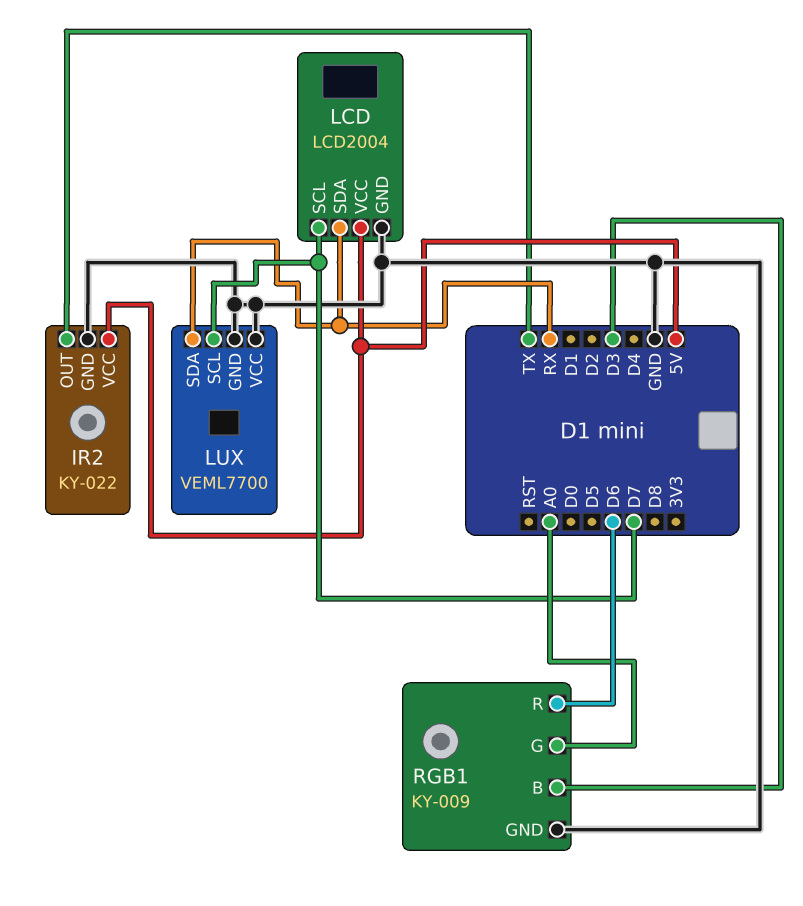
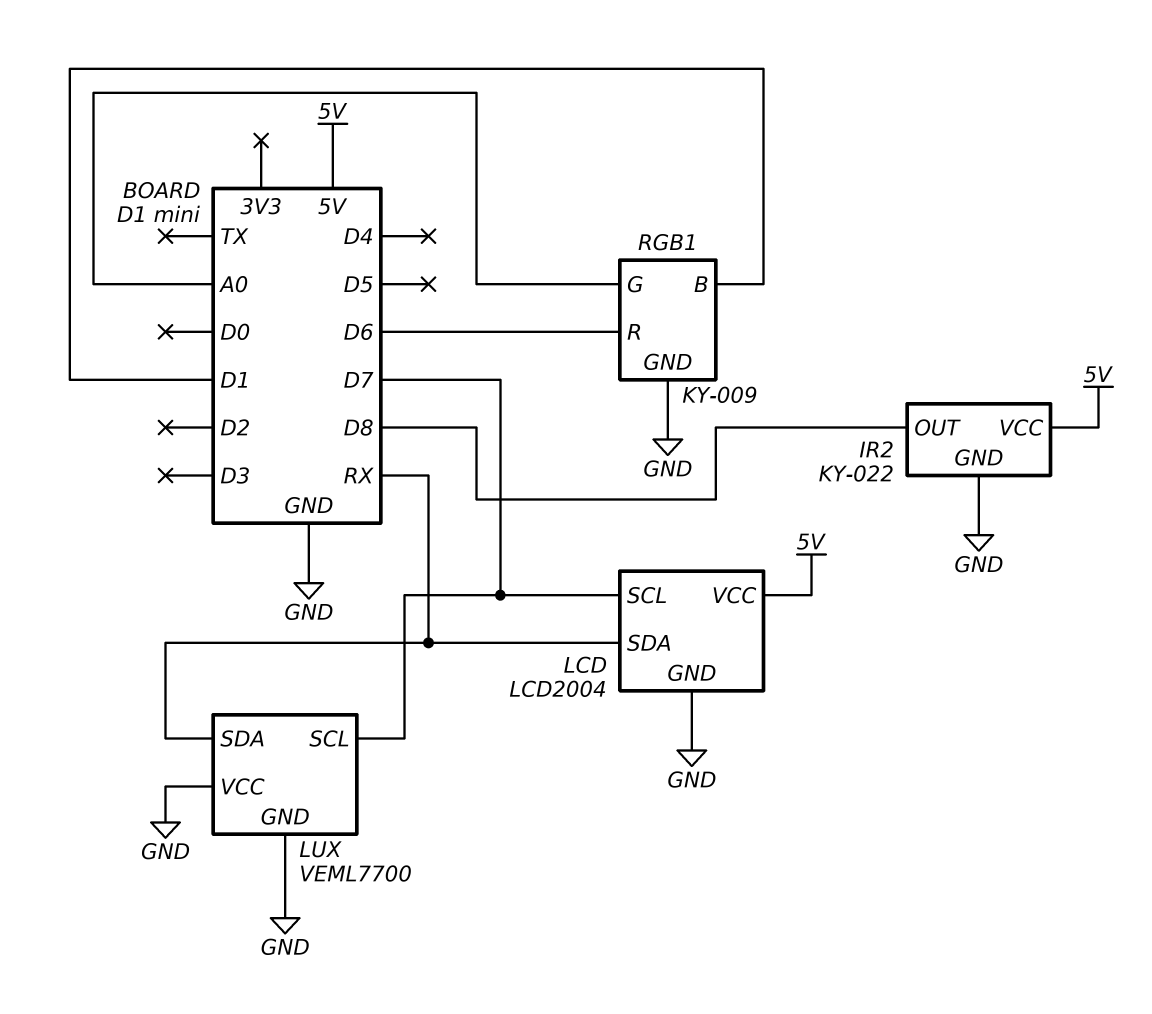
IR2 pin OUT: TX -> D8
RGB1 pin B: D3 -> D1

